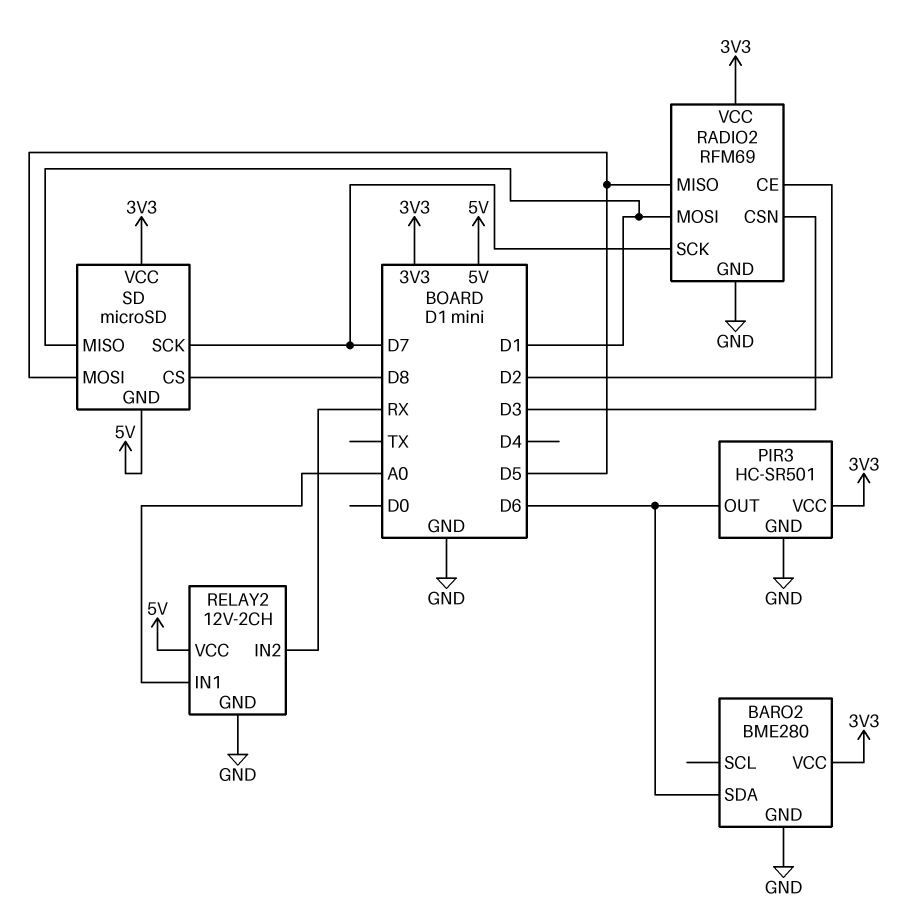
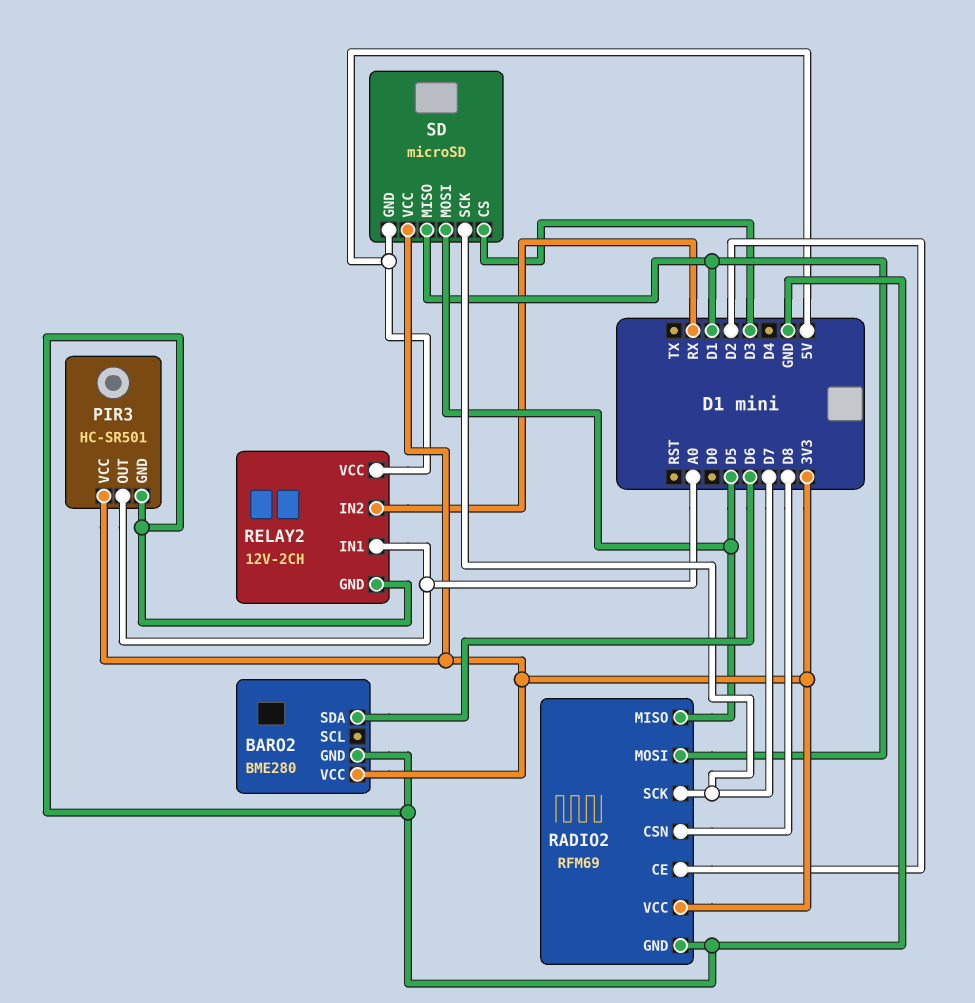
PIR3 pin OUT: D6 -> A0
RADIO2 pin CSN: D3 -> D8
SD pin CS: D8 -> D3

